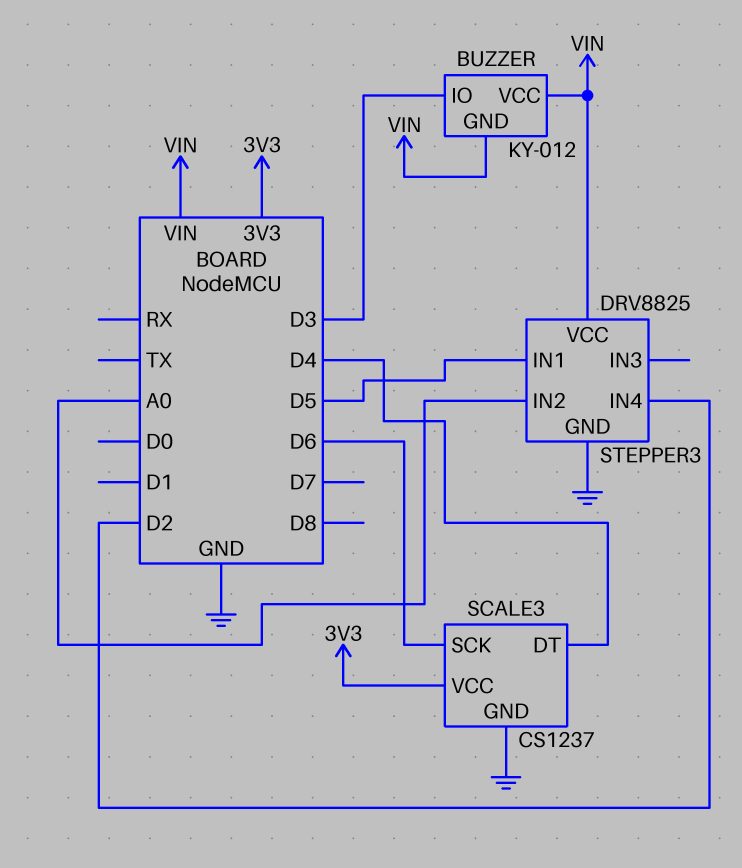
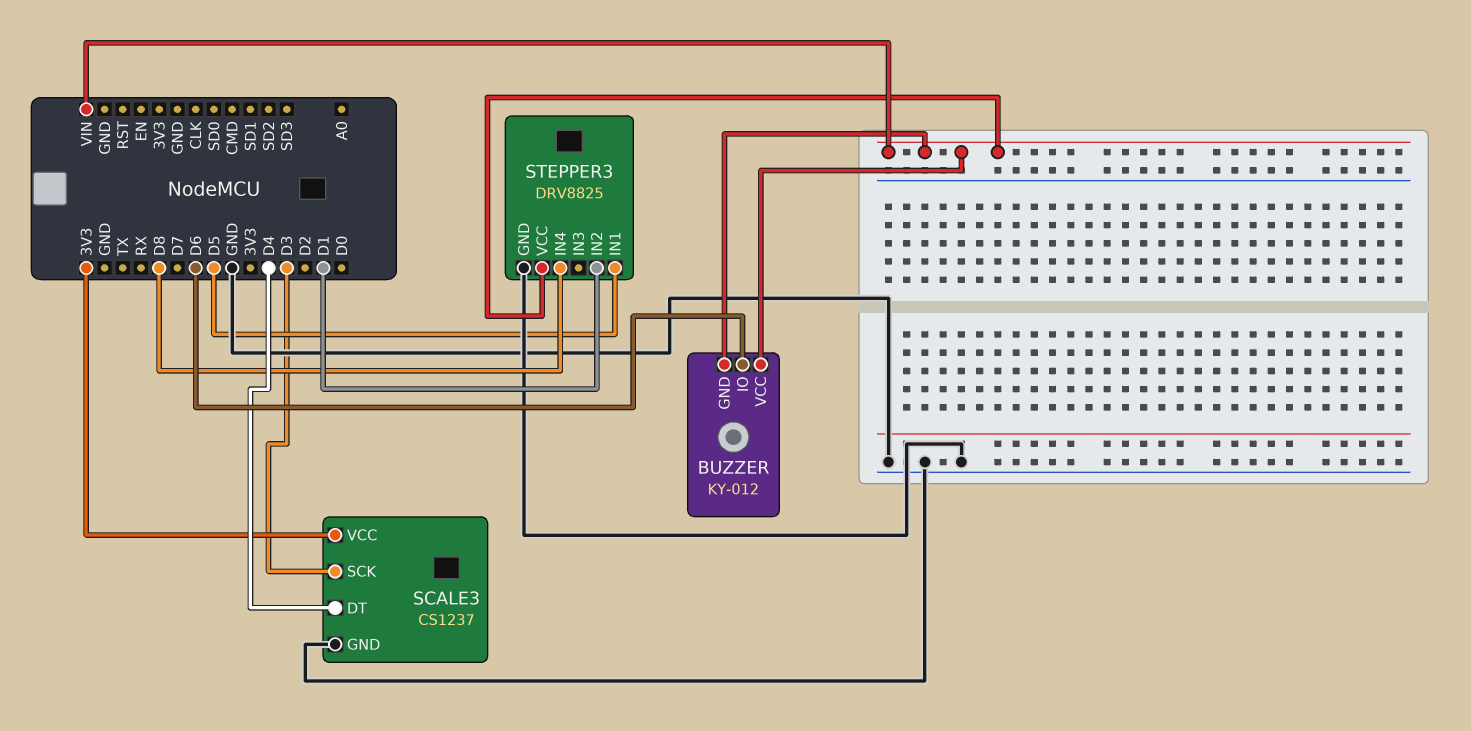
BUZZER pin IO: D3 -> D6
SCALE3 pin SCK: D6 -> D3
STEPPER3 pin IN2: A0 -> D1
STEPPER3 pin IN4: D2 -> D8

